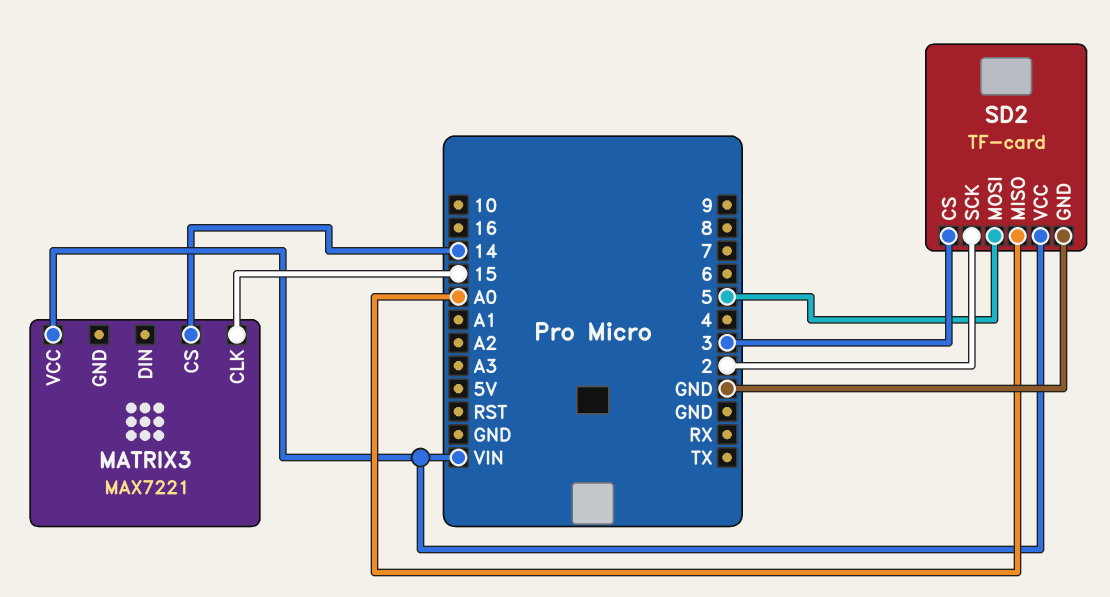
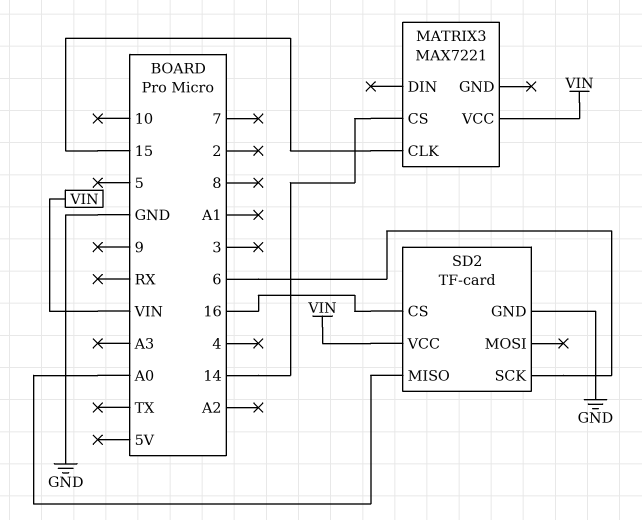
SD2 pin CS: 3 -> 16
SD2 pin MOSI: 5 -> none
SD2 pin SCK: 2 -> 6

